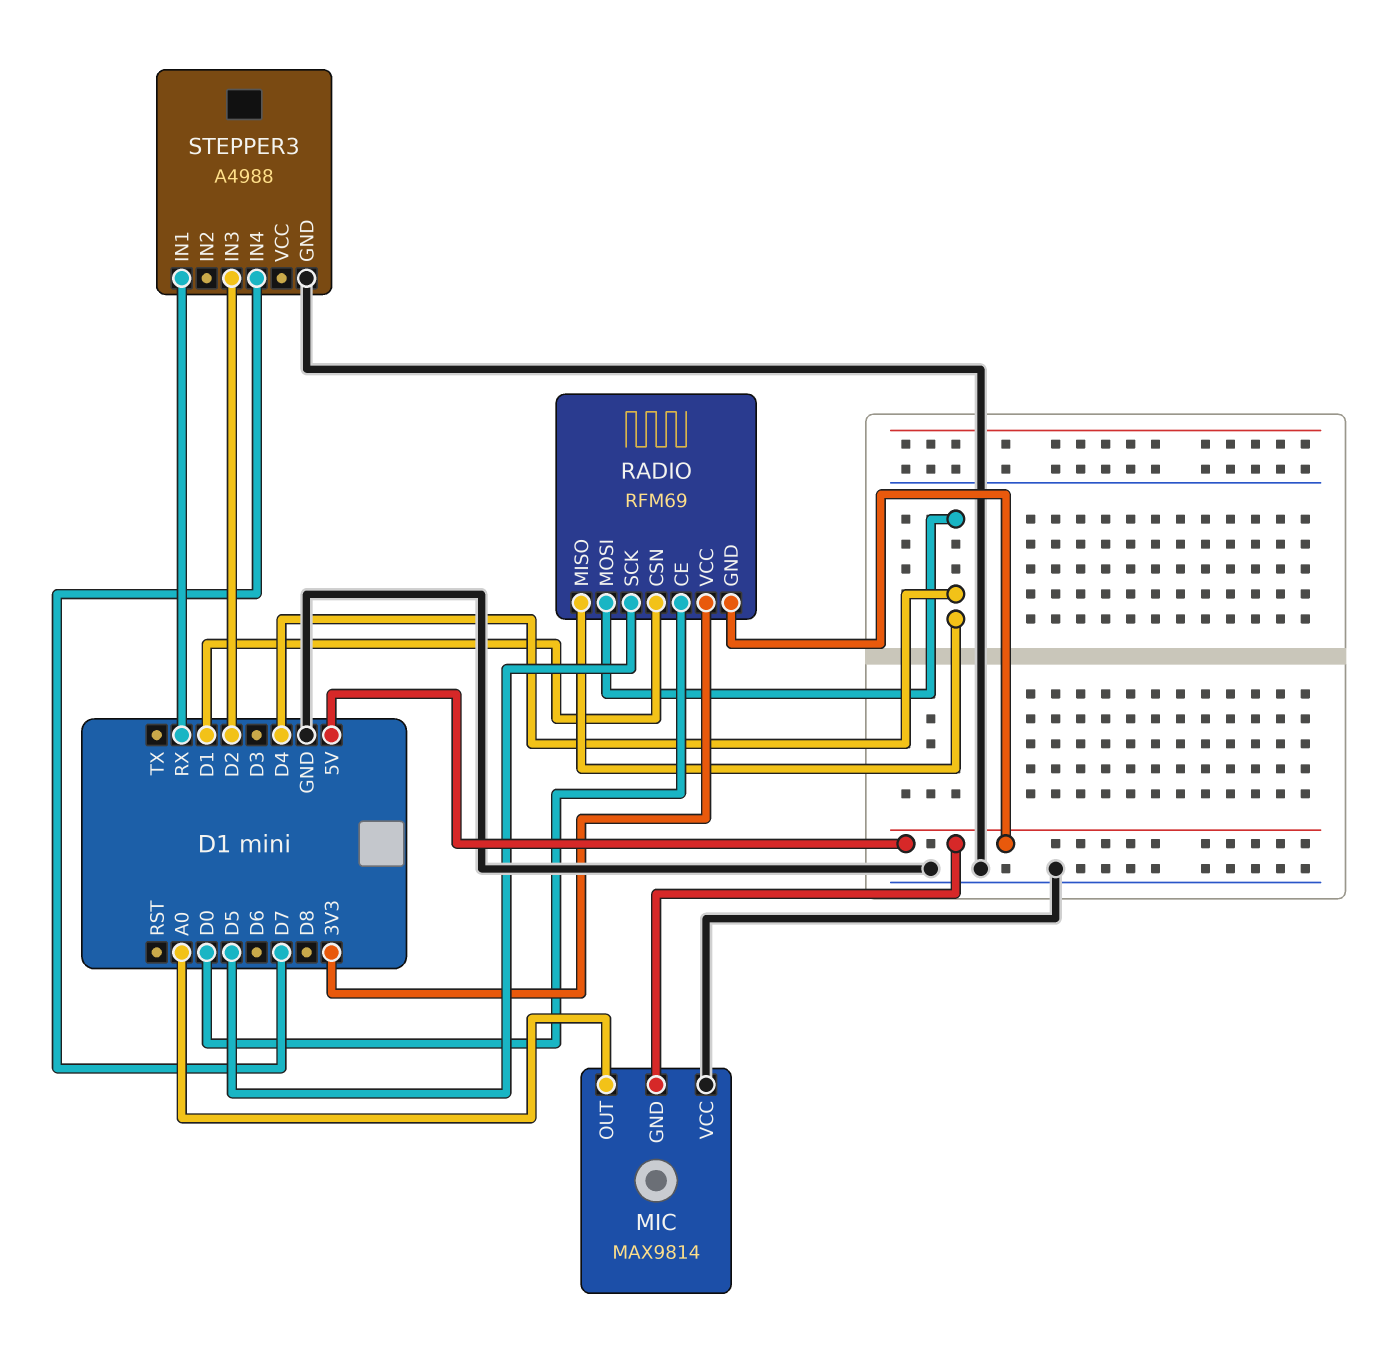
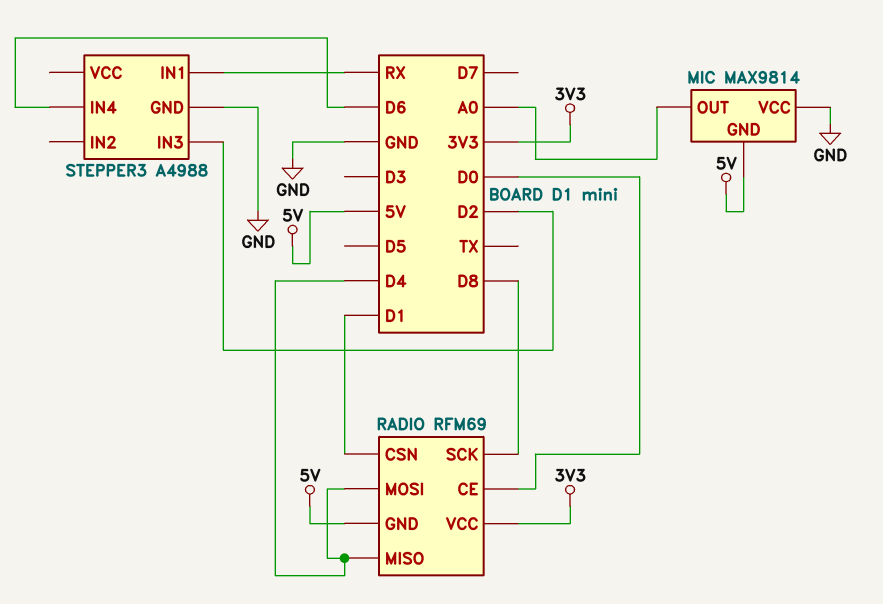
RADIO pin SCK: D5 -> D8
STEPPER3 pin IN4: D7 -> D6

